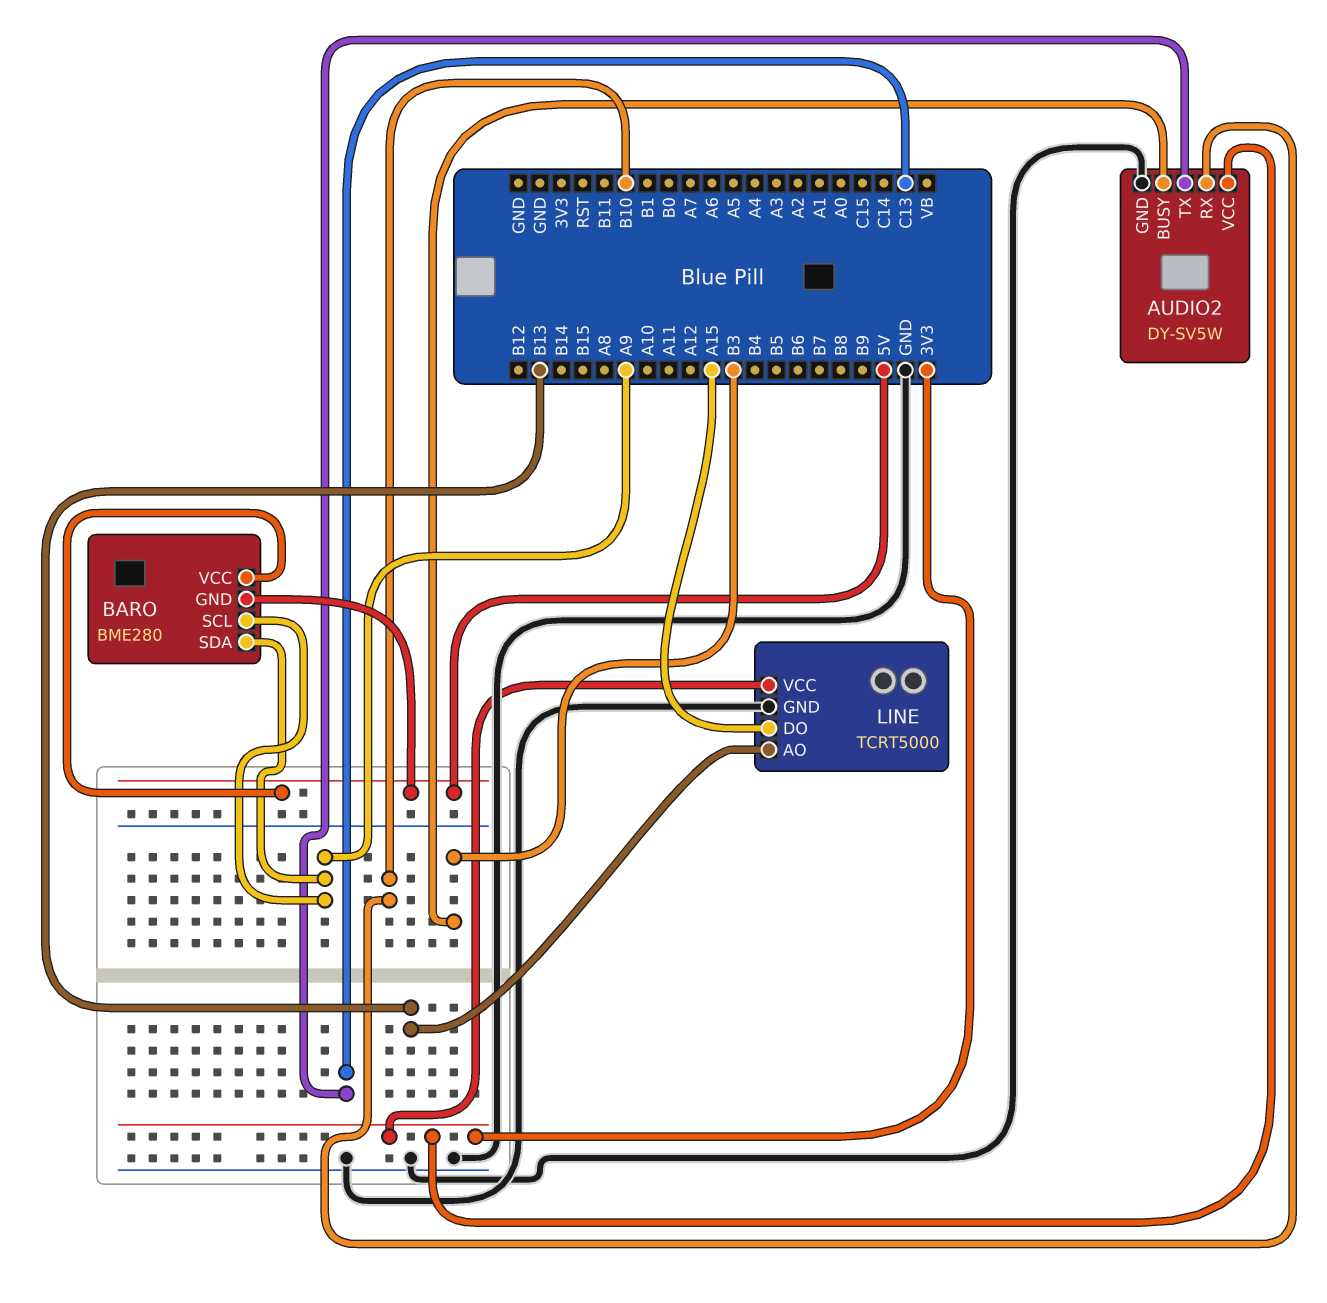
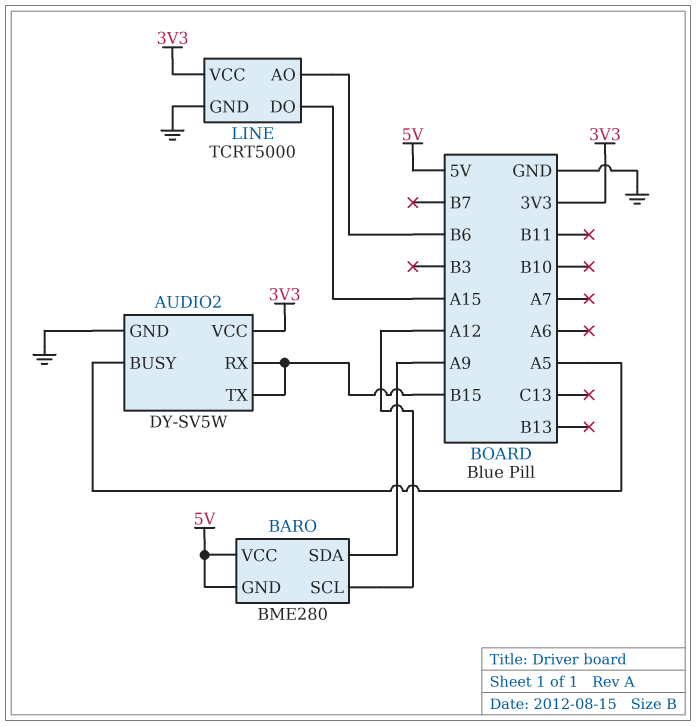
AUDIO2 pin BUSY: B3 -> A5
AUDIO2 pin RX: B10 -> B15
AUDIO2 pin TX: C13 -> B15
BARO pin SCL: A9 -> A12
LINE pin AO: B13 -> B6

